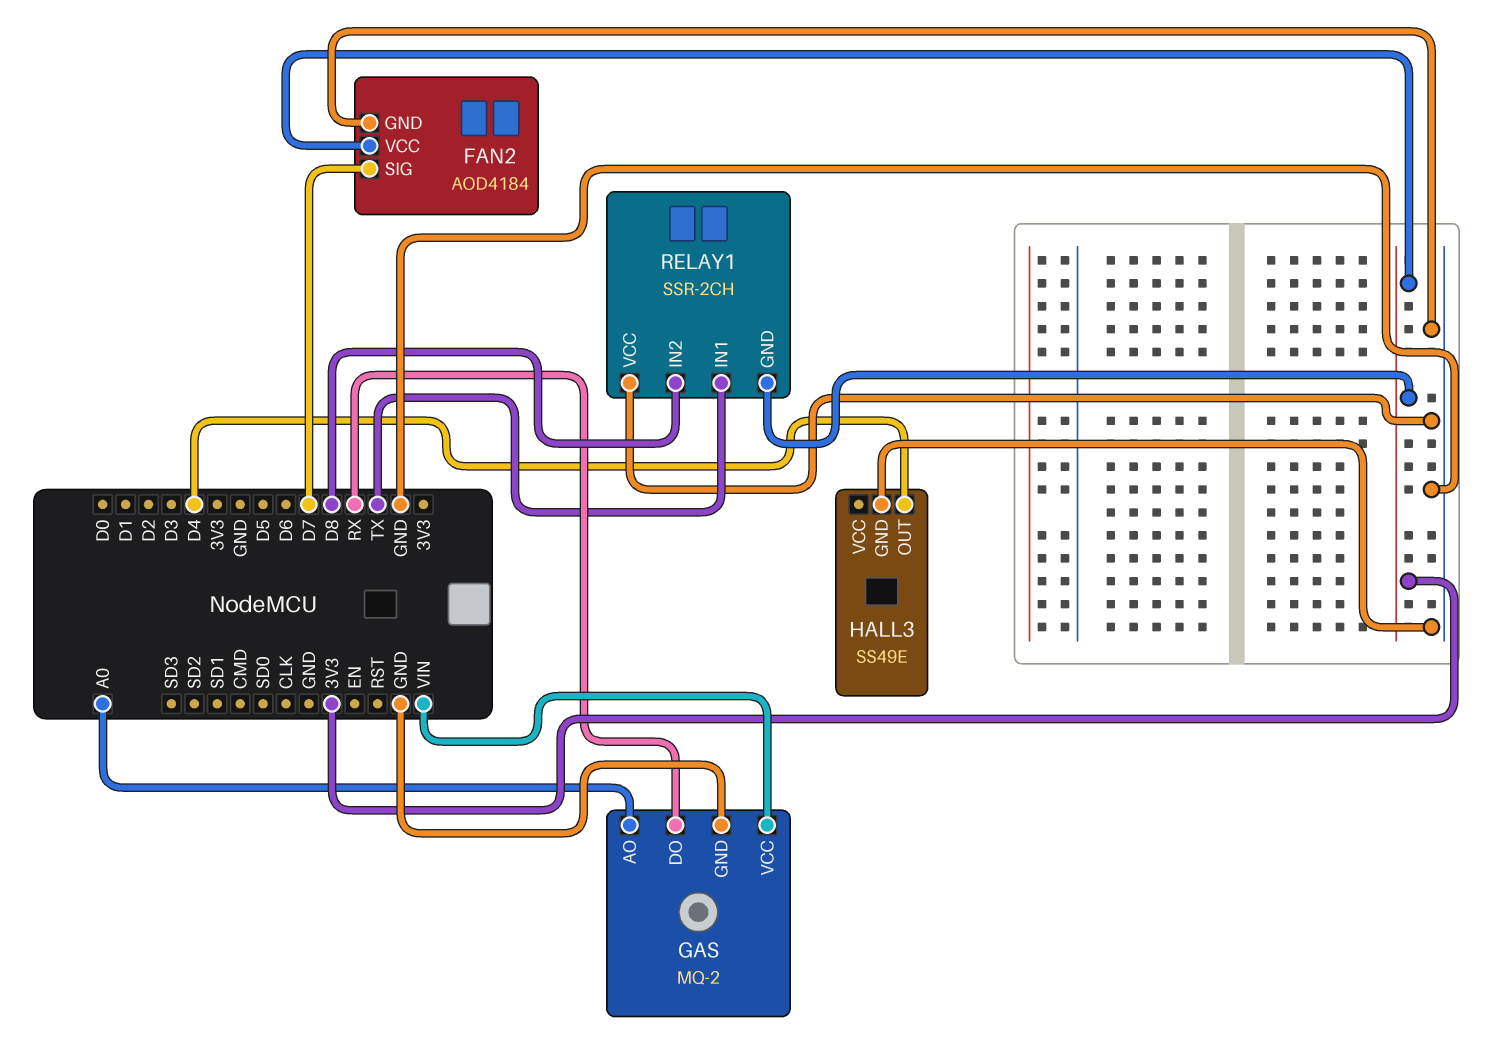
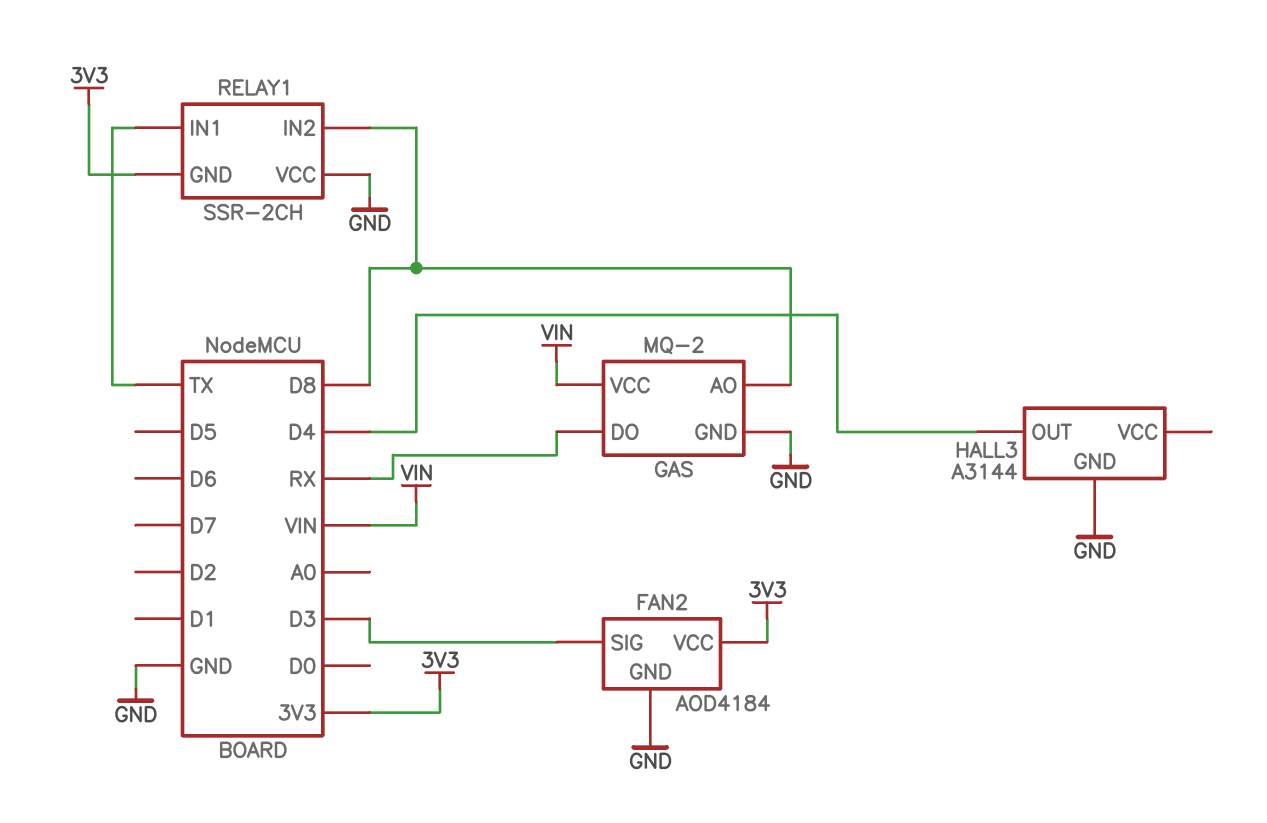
FAN2 pin SIG: D7 -> D3
GAS pin AO: A0 -> D8
HALL3: SS49E -> A3144

